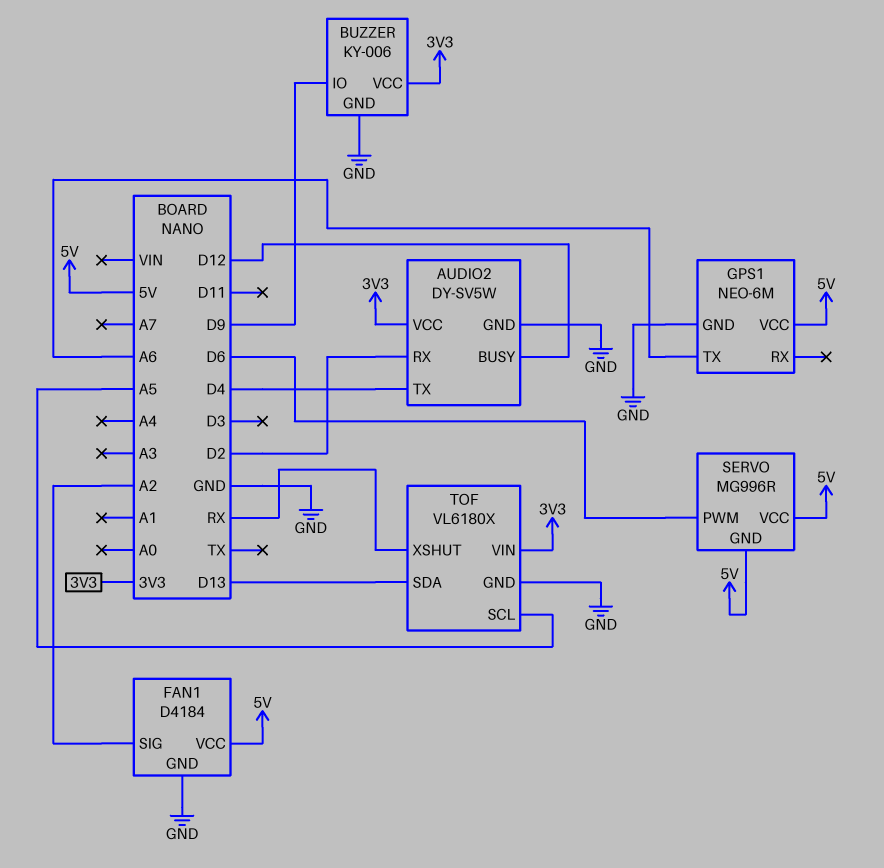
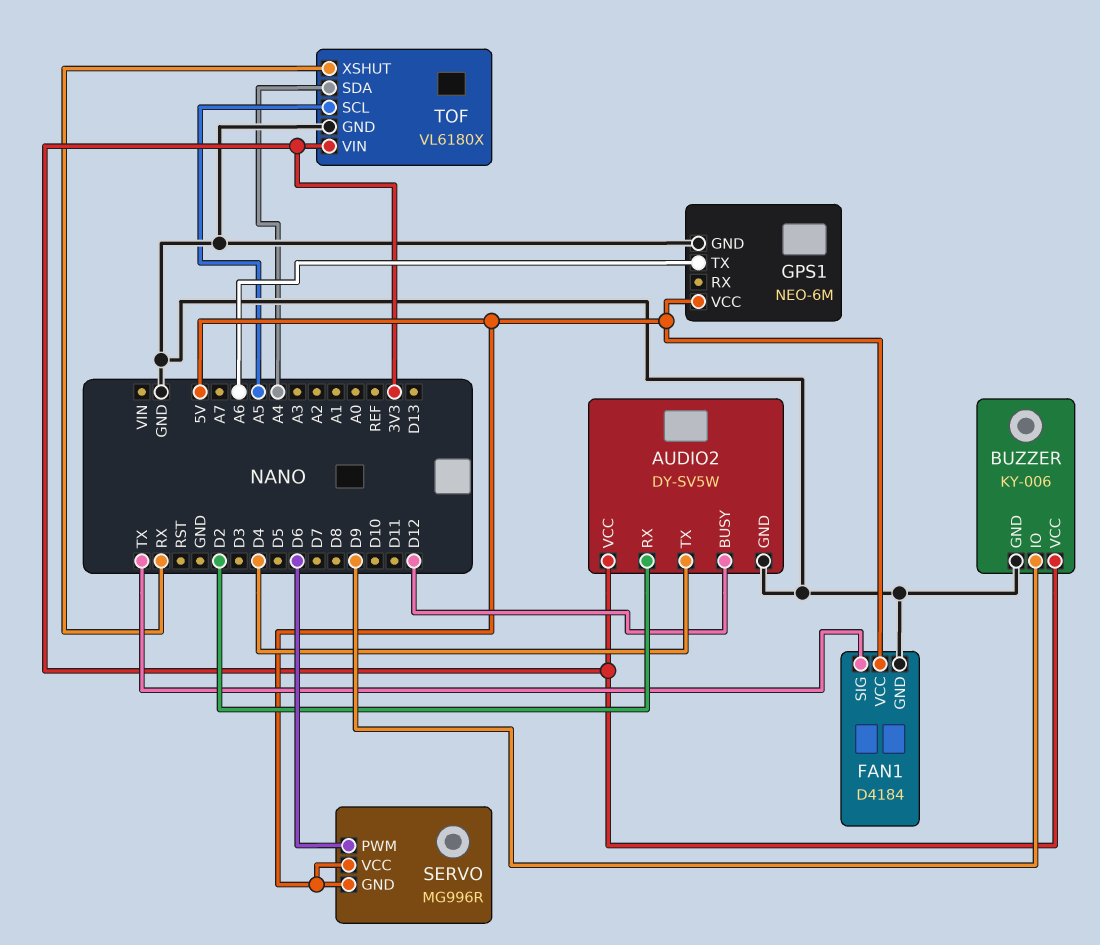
FAN1 pin SIG: A2 -> TX
TOF pin SDA: D13 -> A4

